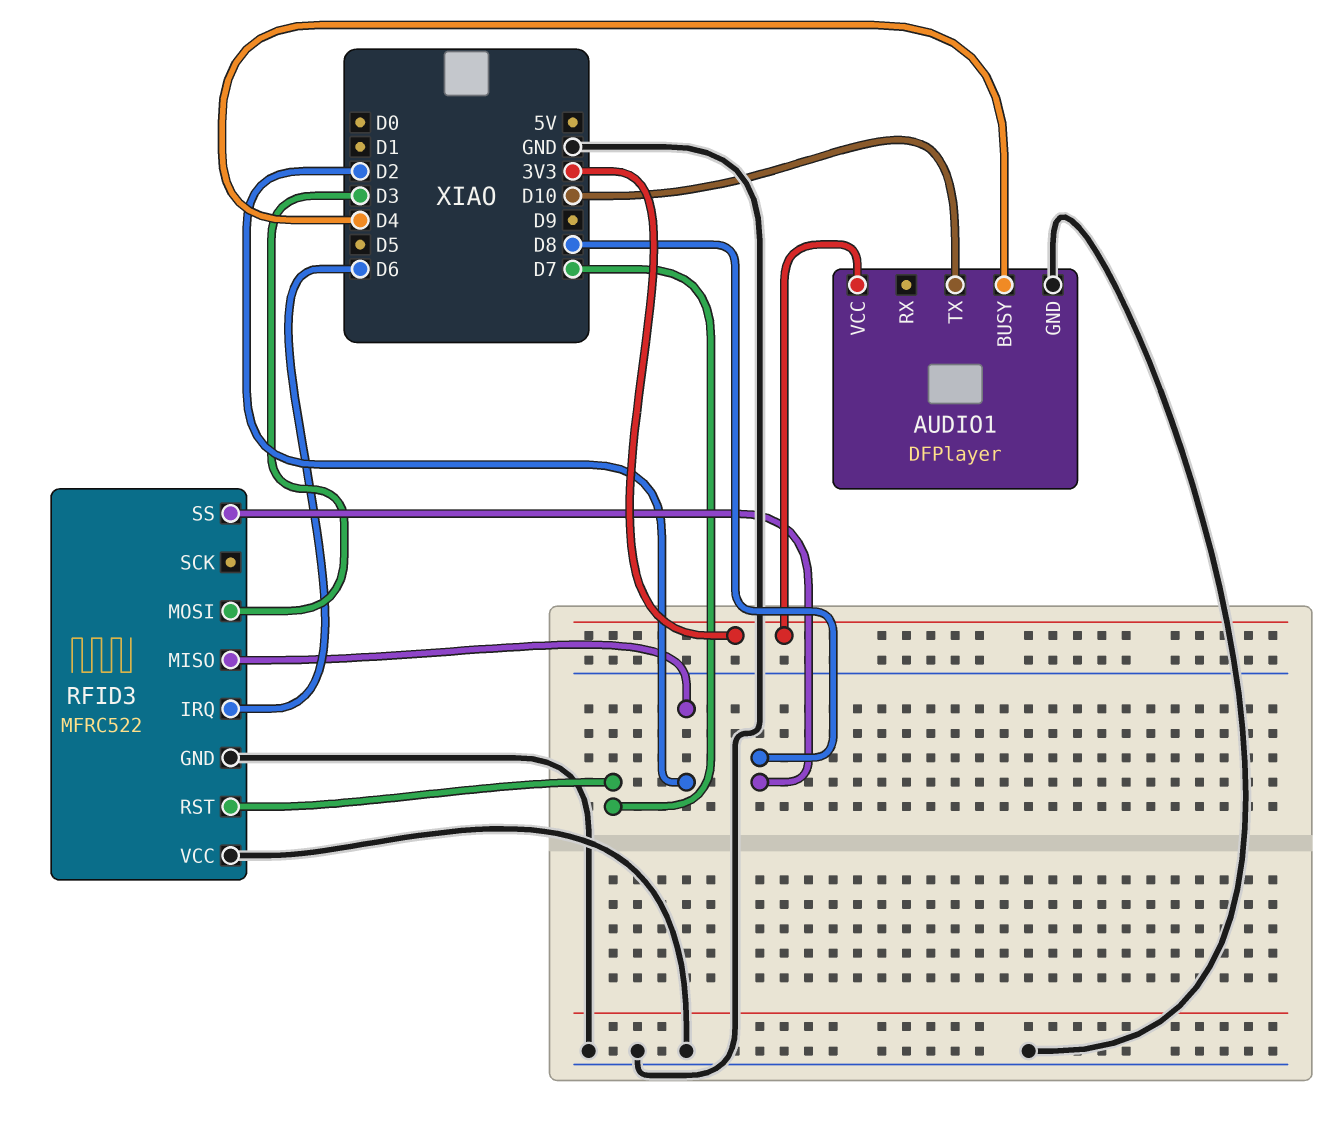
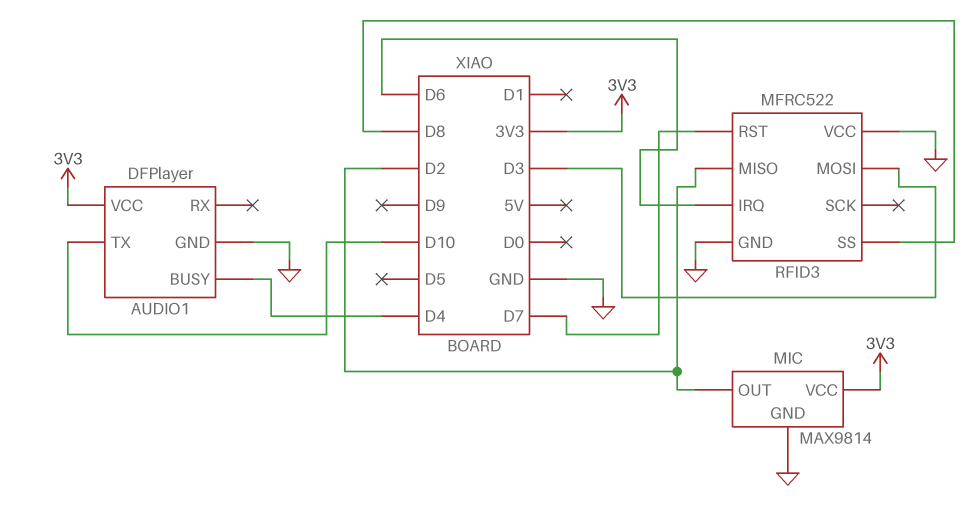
MIC: none -> MAX9814
MIC pin GND: none -> GND
MIC pin OUT: none -> D2
MIC pin VCC: none -> 3V3

